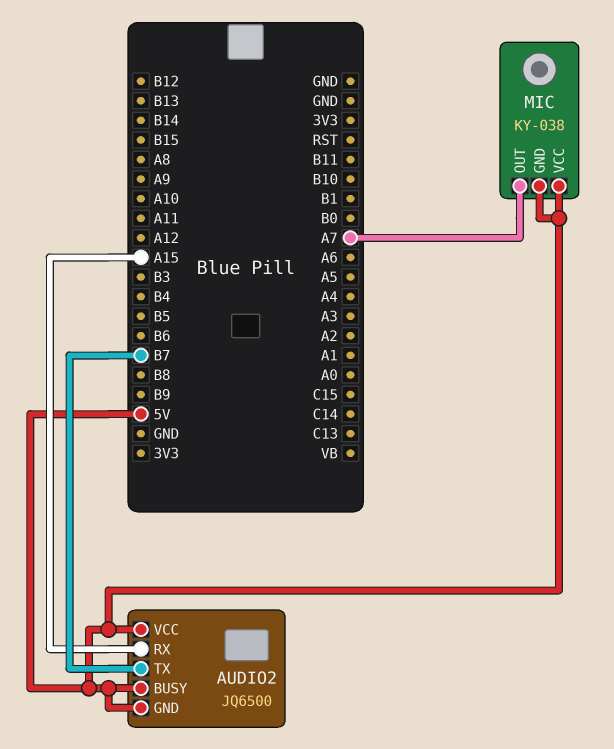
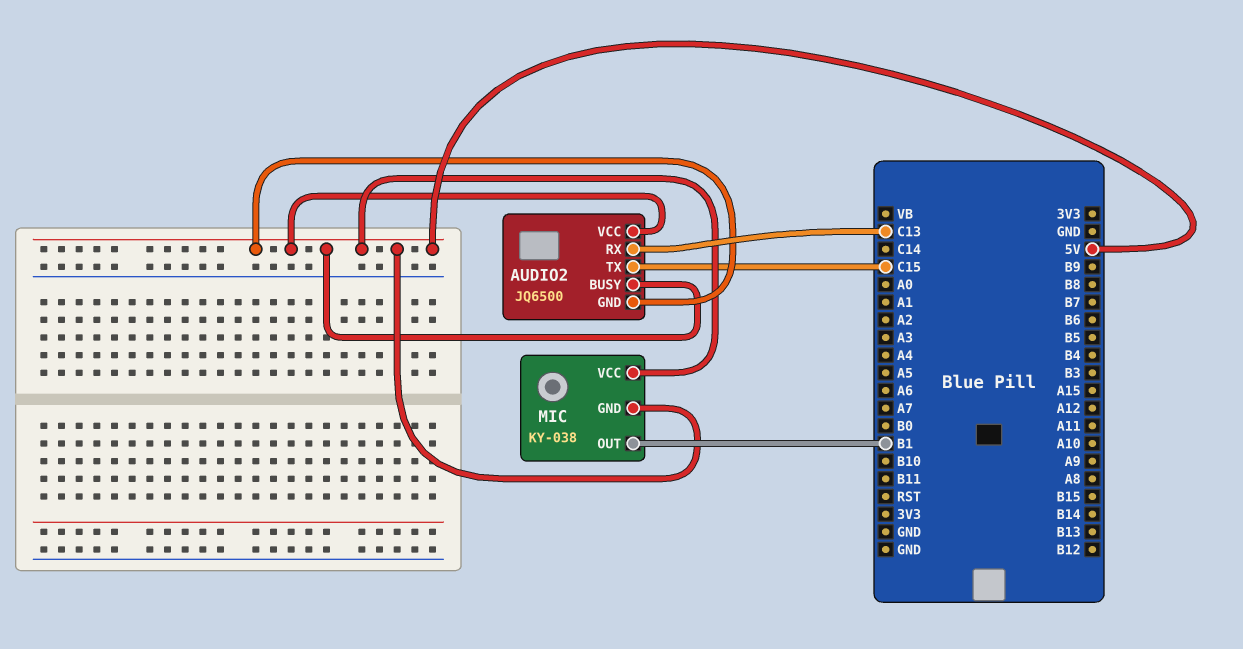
AUDIO2 pin RX: A15 -> C13
AUDIO2 pin TX: B7 -> C15
MIC pin OUT: A7 -> B1

